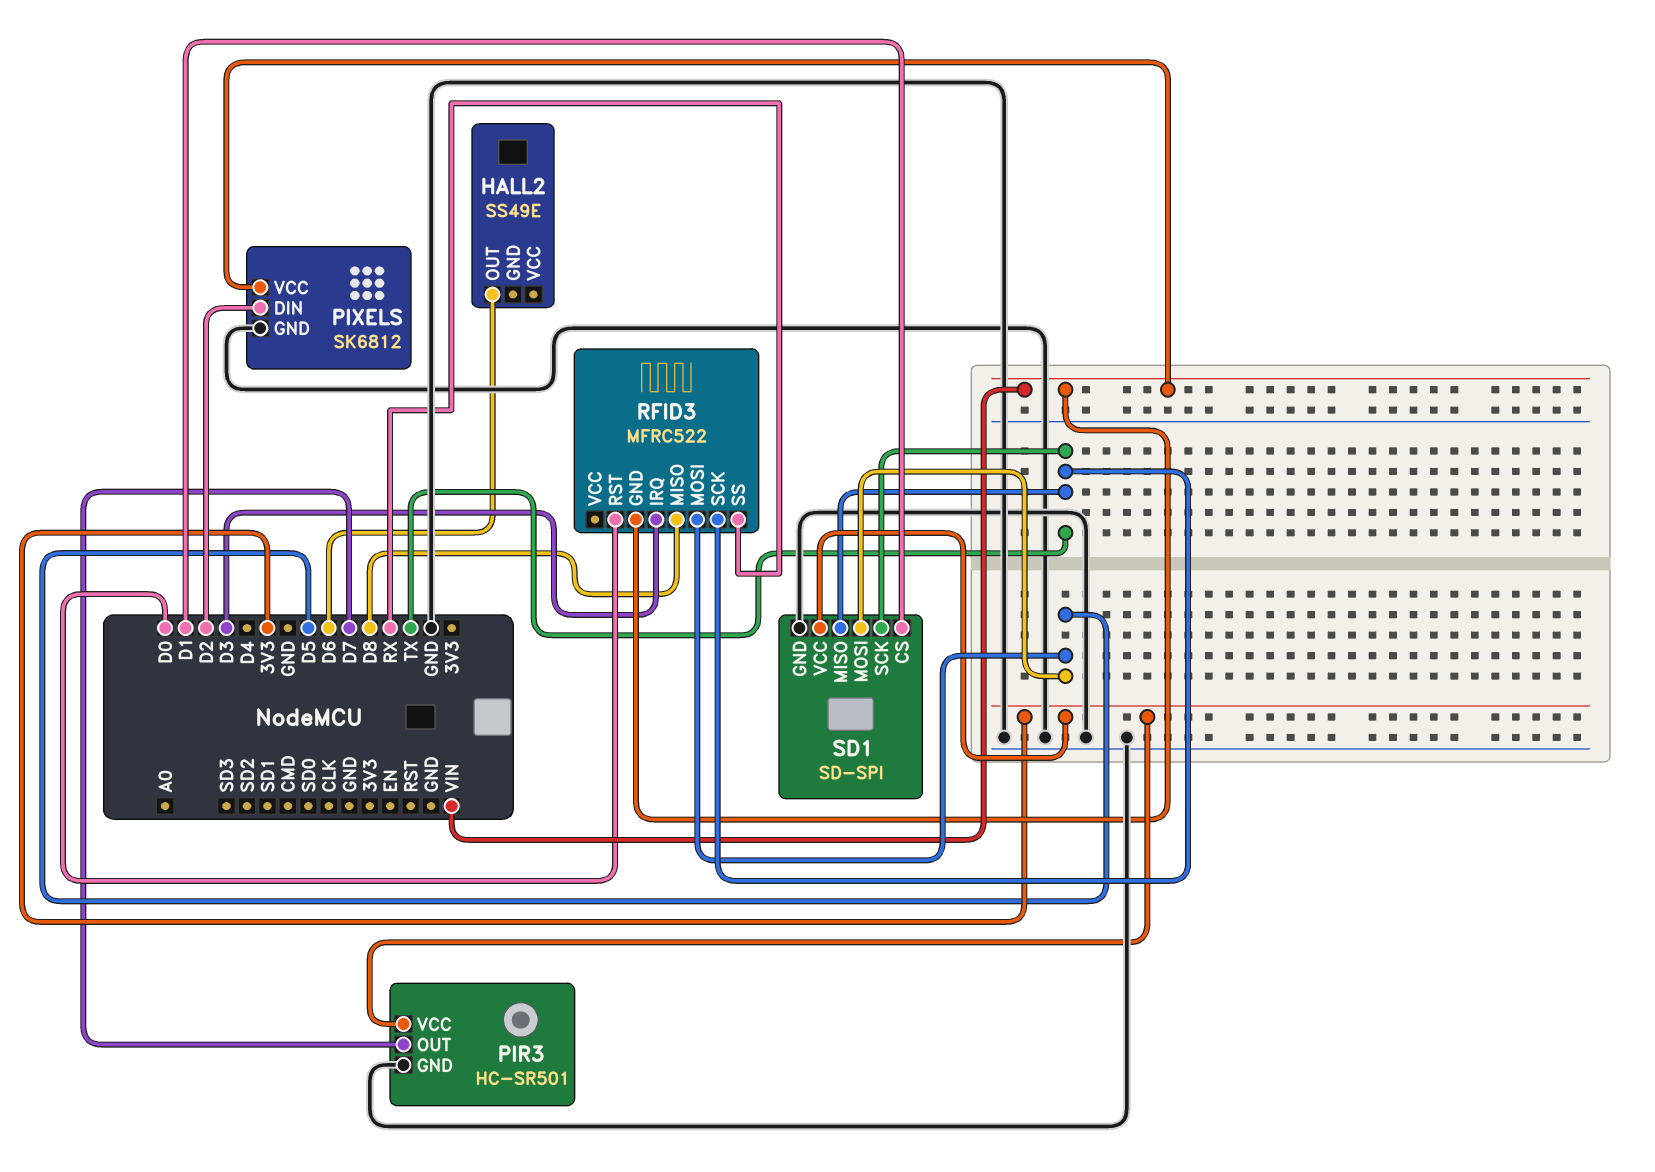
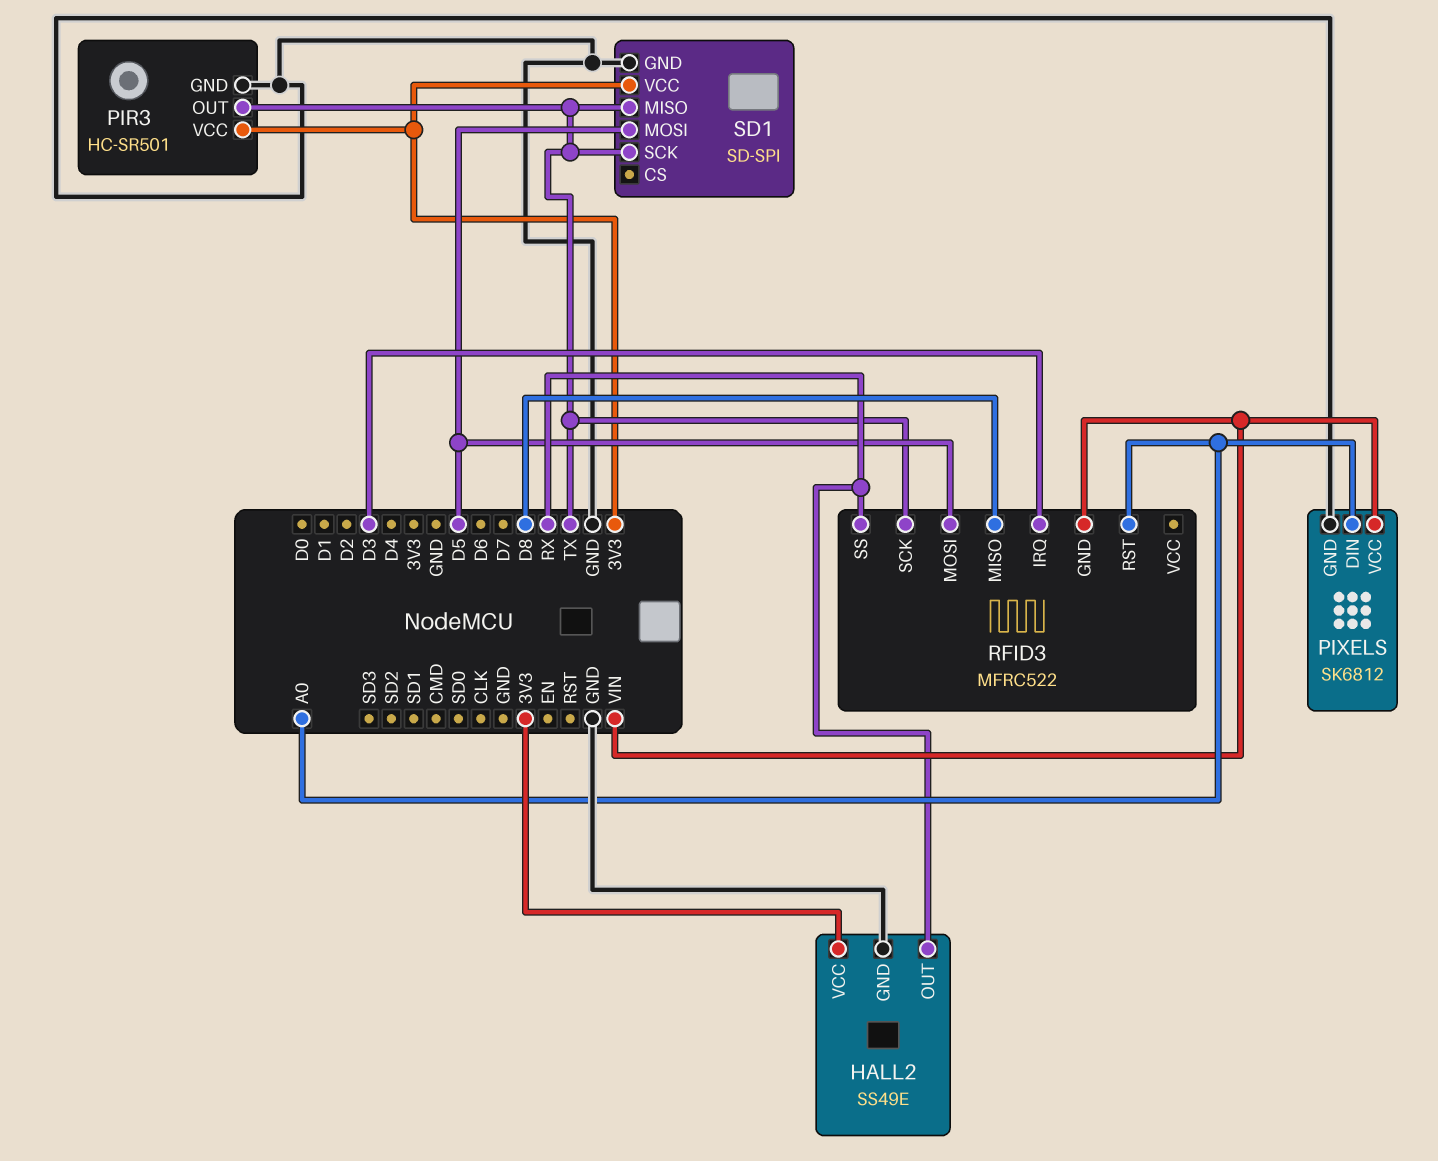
HALL2 pin GND: none -> GND
HALL2 pin OUT: D6 -> RX
HALL2 pin VCC: none -> 3V3
PIR3 pin OUT: D7 -> TX
PIXELS pin DIN: D2 -> A0
RFID3 pin RST: D0 -> A0
SD1 pin CS: D1 -> none

